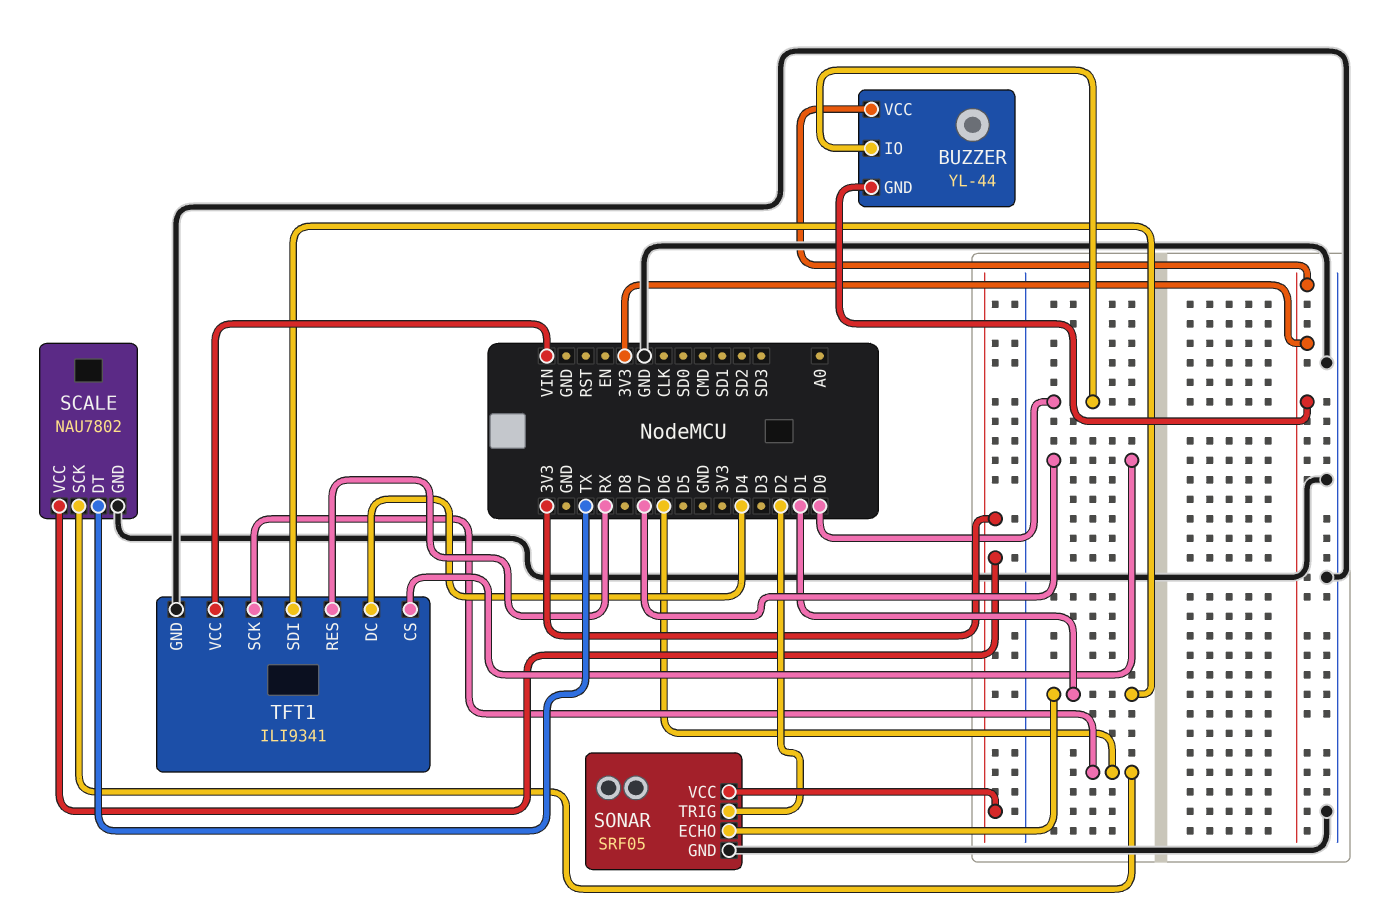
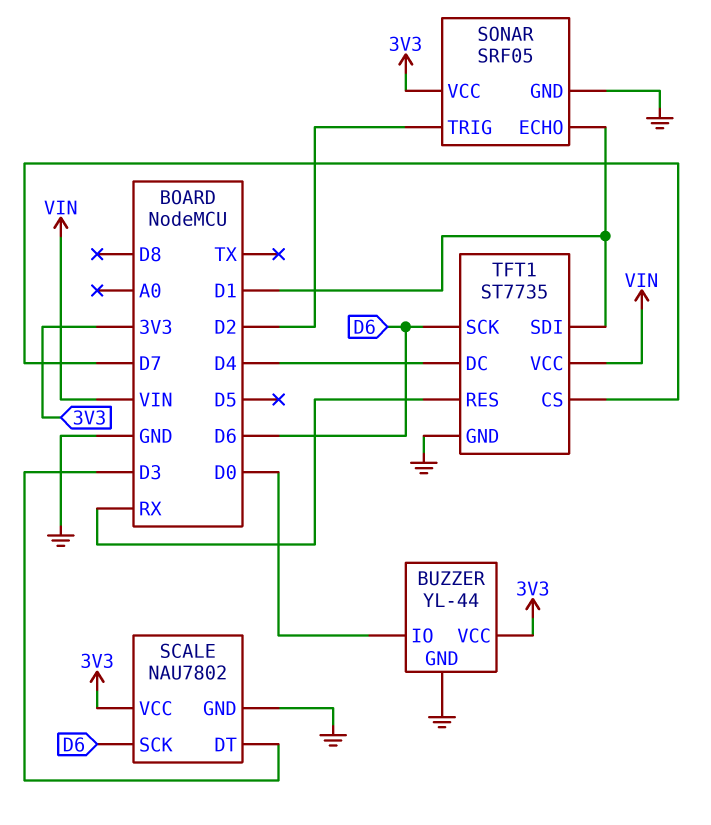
BUZZER pin GND: 3V3 -> GND
SCALE pin DT: TX -> D3
TFT1: ILI9341 -> ST7735

